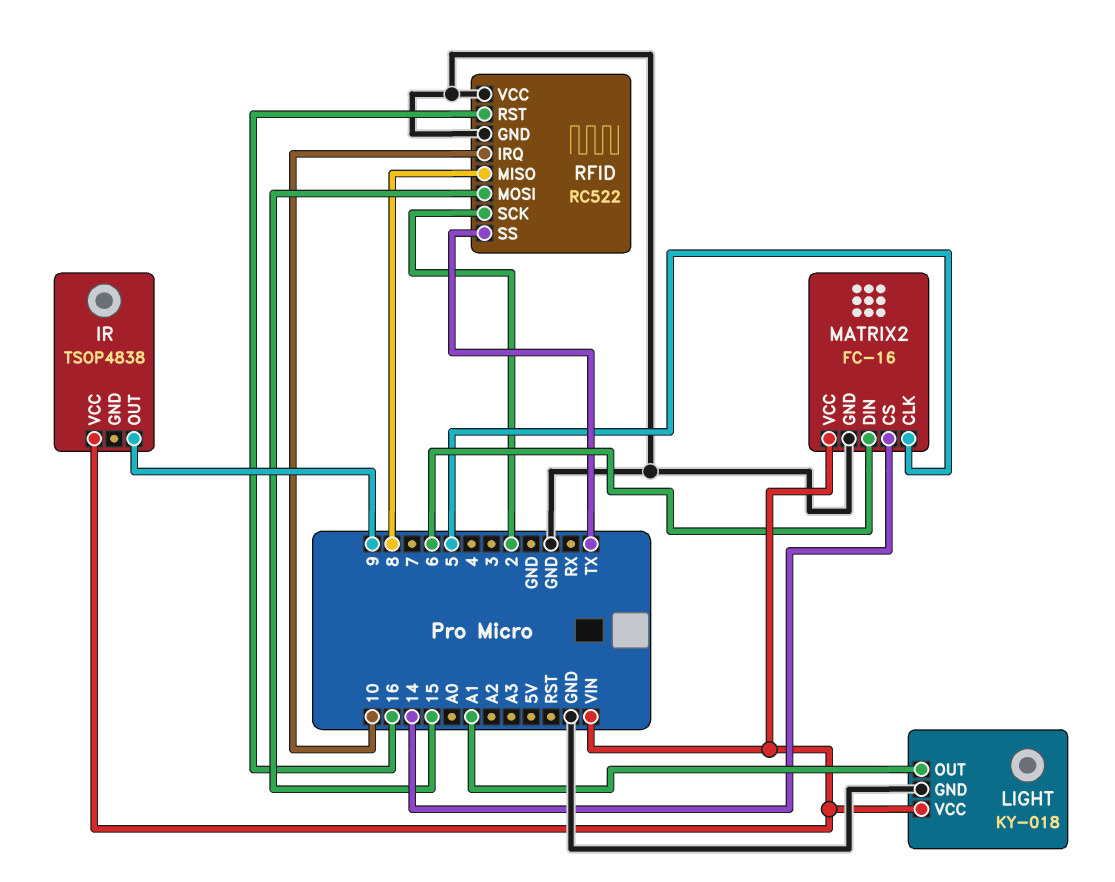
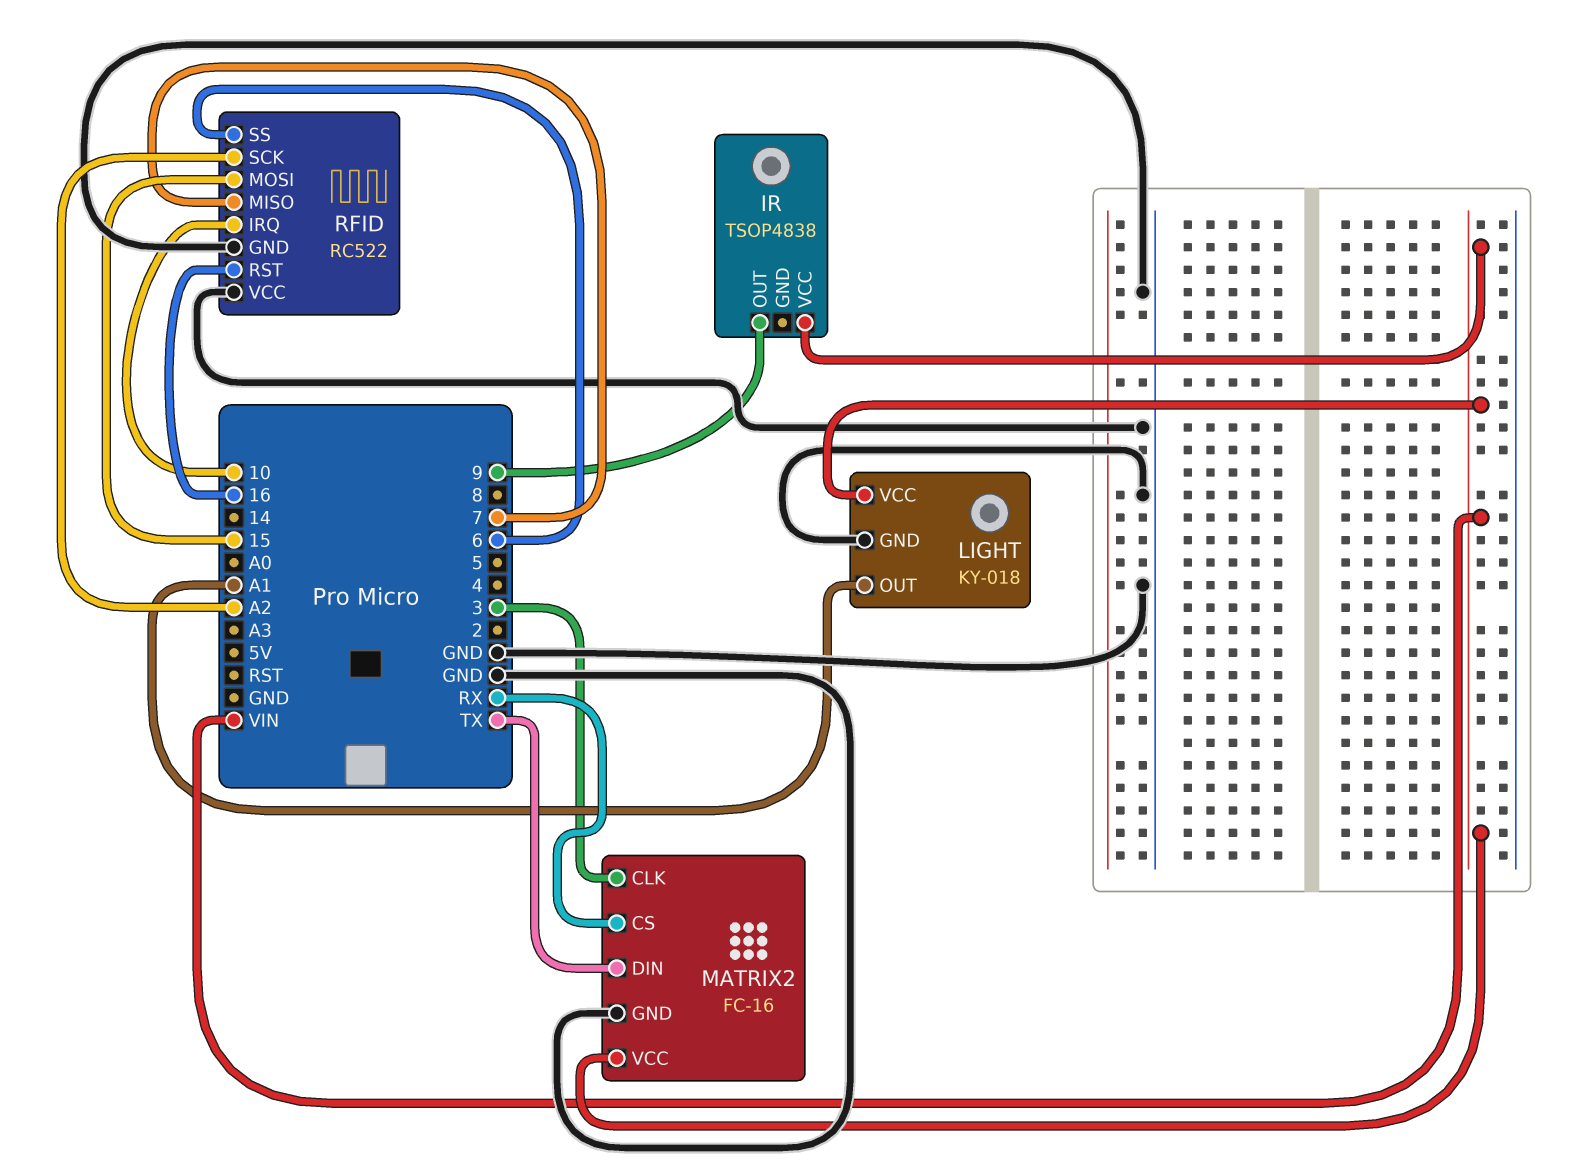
MATRIX2 pin CLK: 5 -> 3
MATRIX2 pin CS: 14 -> RX
MATRIX2 pin DIN: 6 -> TX
RFID pin MISO: 8 -> 7
RFID pin SCK: 2 -> A2
RFID pin SS: TX -> 6

